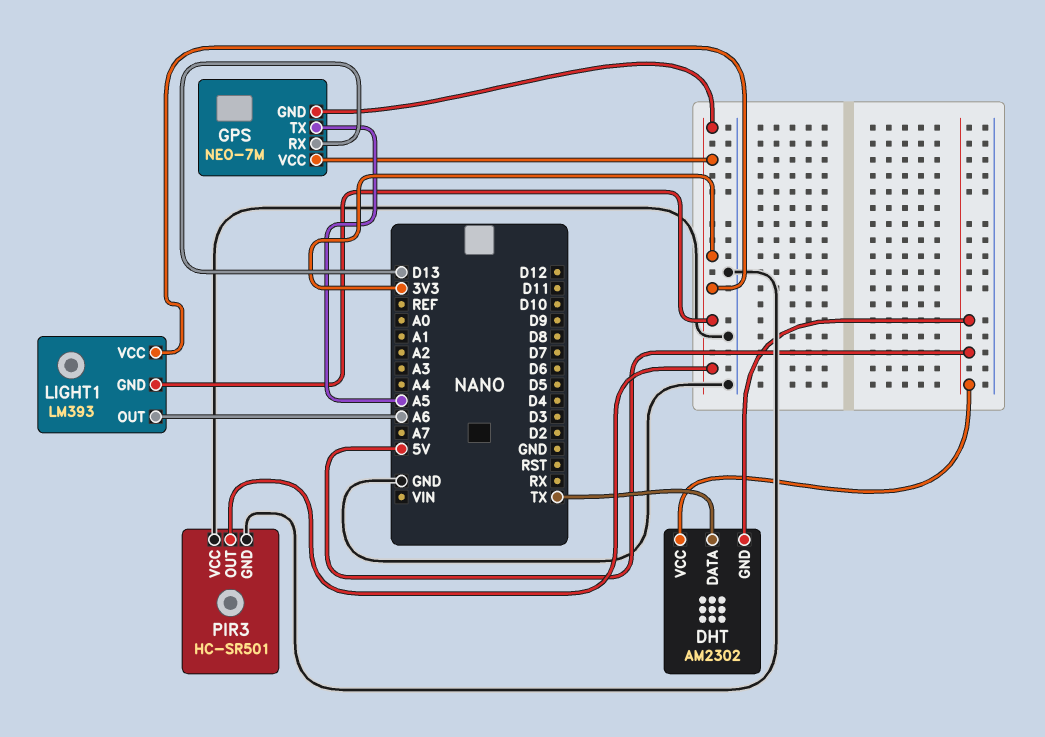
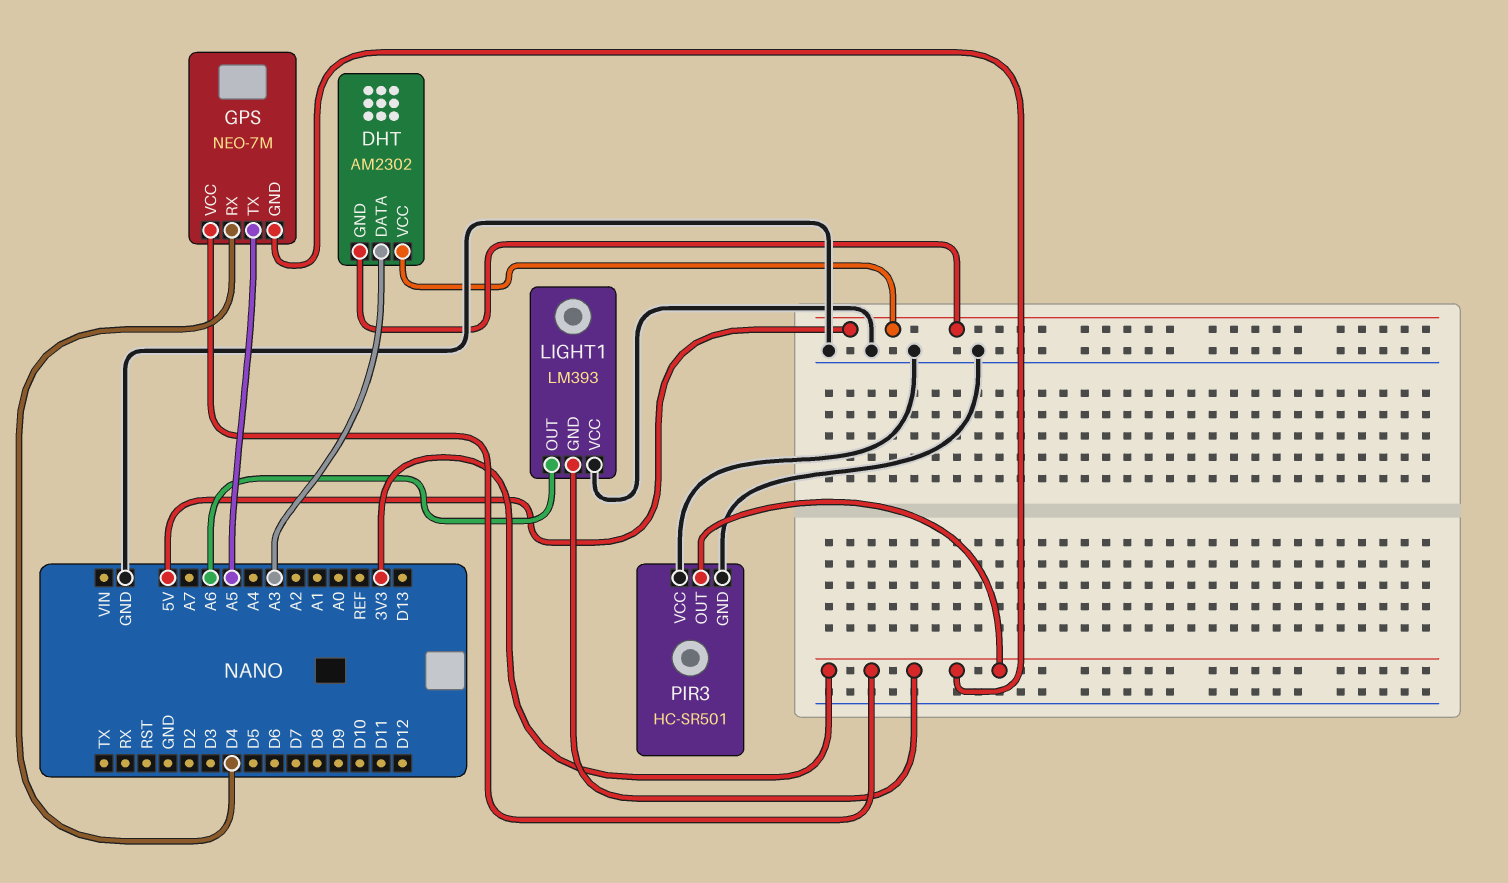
DHT pin DATA: TX -> A3
GPS pin RX: D13 -> D4
LIGHT1 pin VCC: 3V3 -> GND

